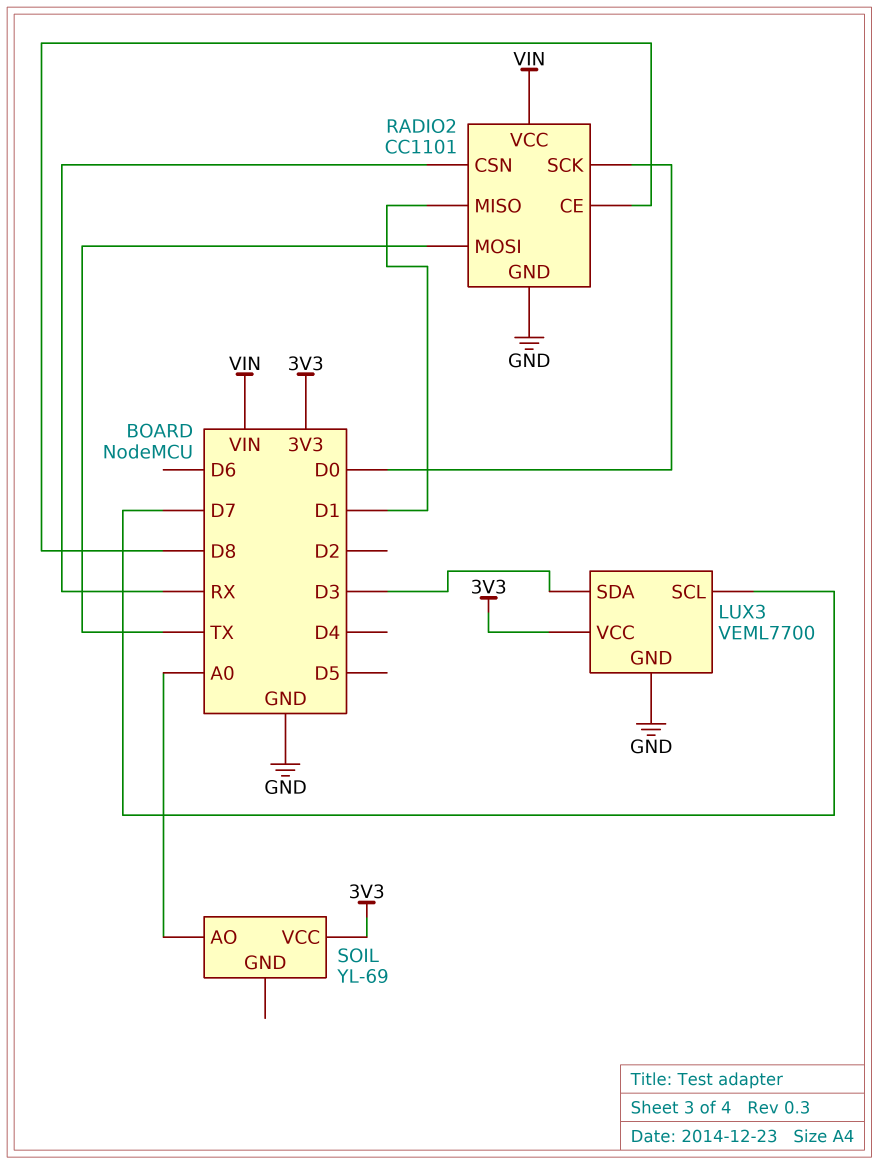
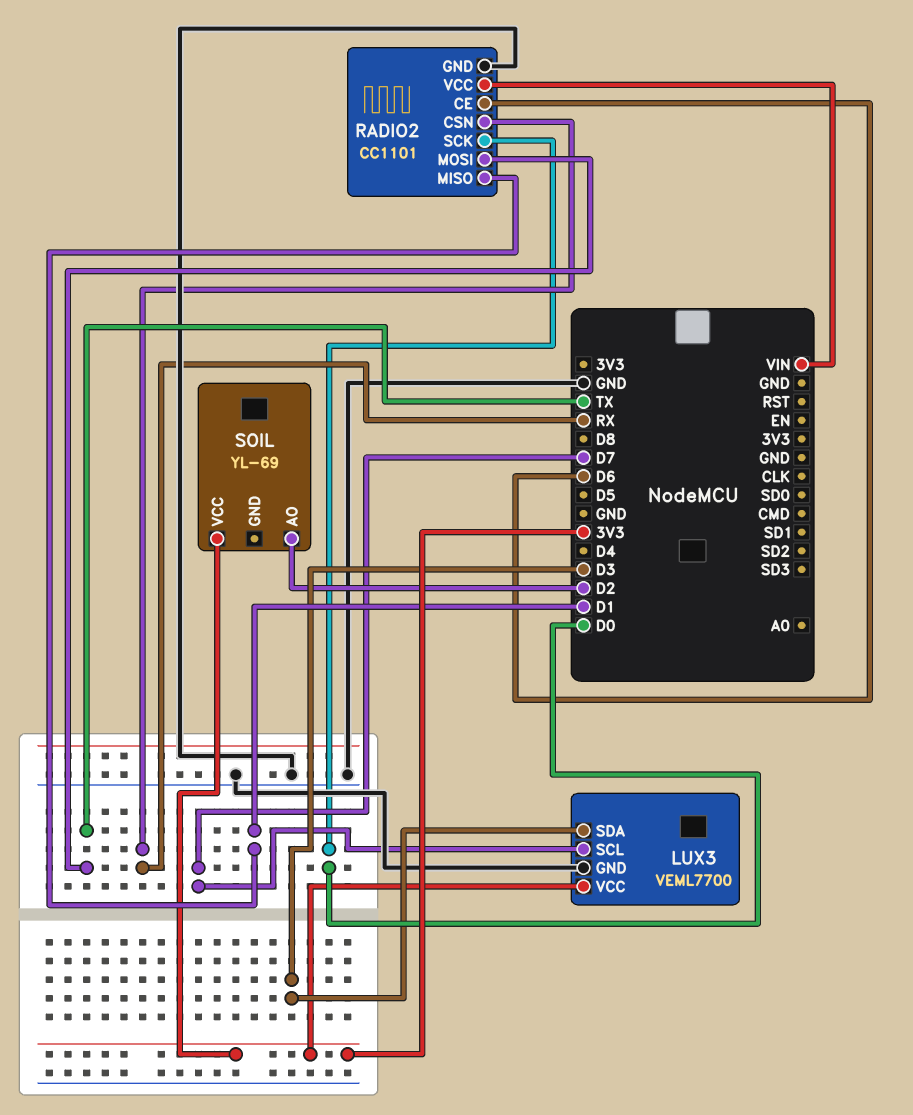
RADIO2 pin CE: D8 -> D6
SOIL pin AO: A0 -> D2

